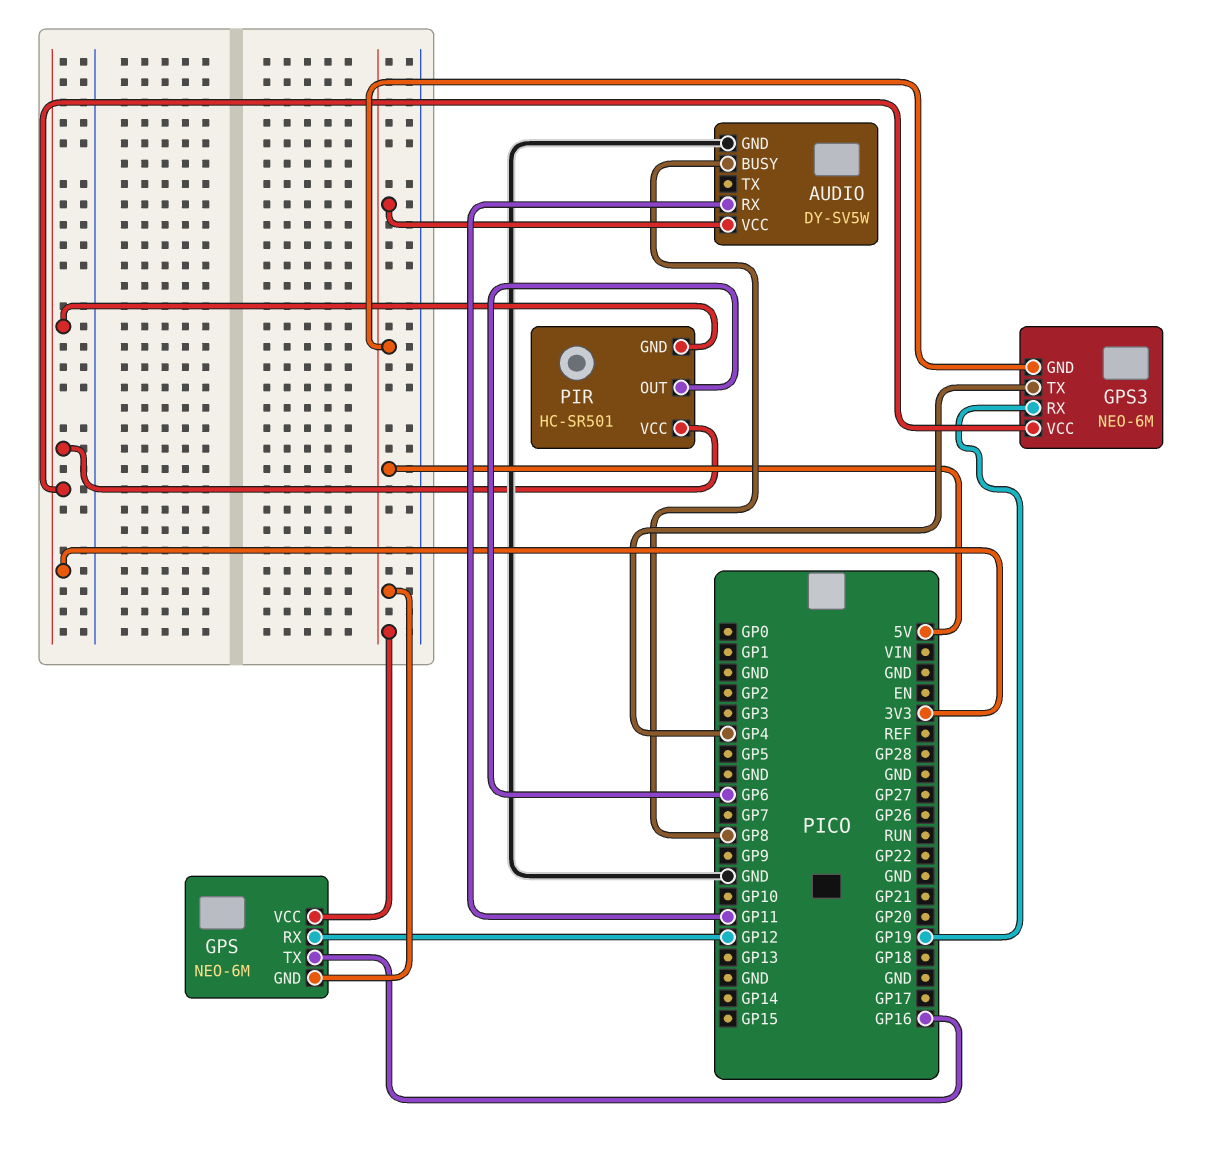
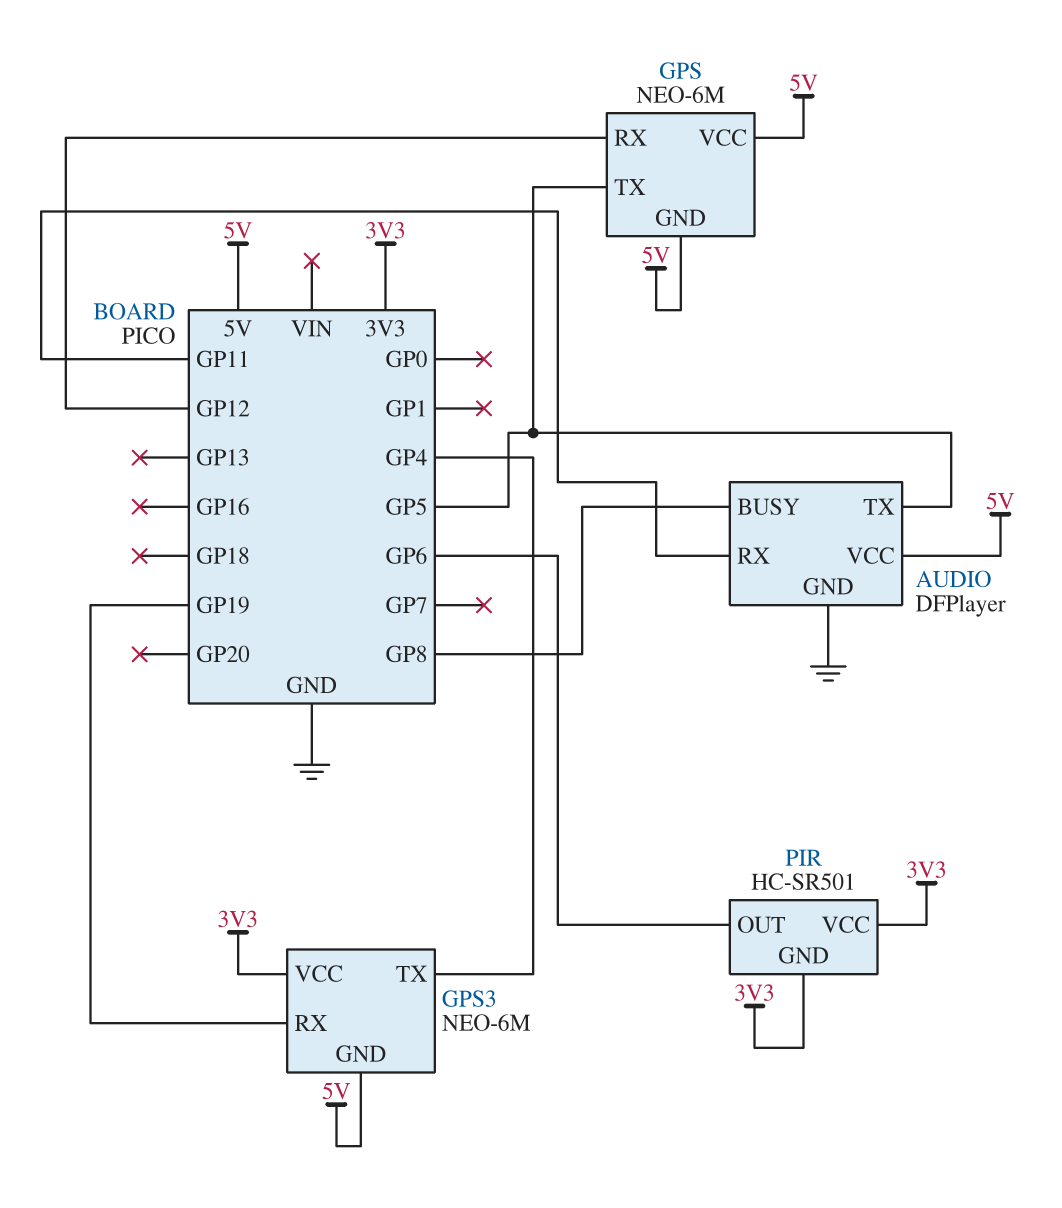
AUDIO: DY-SV5W -> DFPlayer
AUDIO pin TX: none -> GP5
GPS pin TX: GP16 -> GP5

